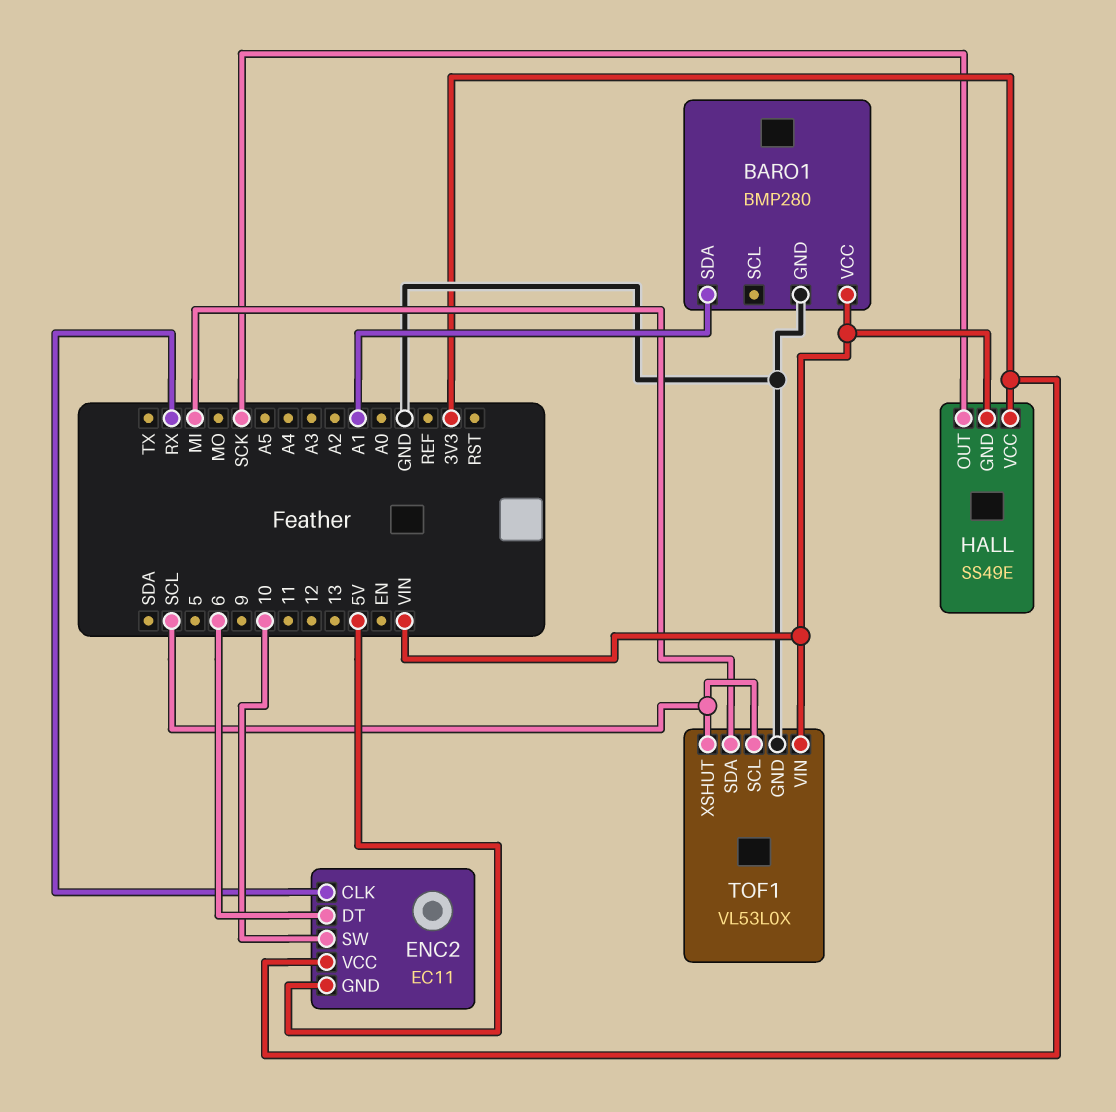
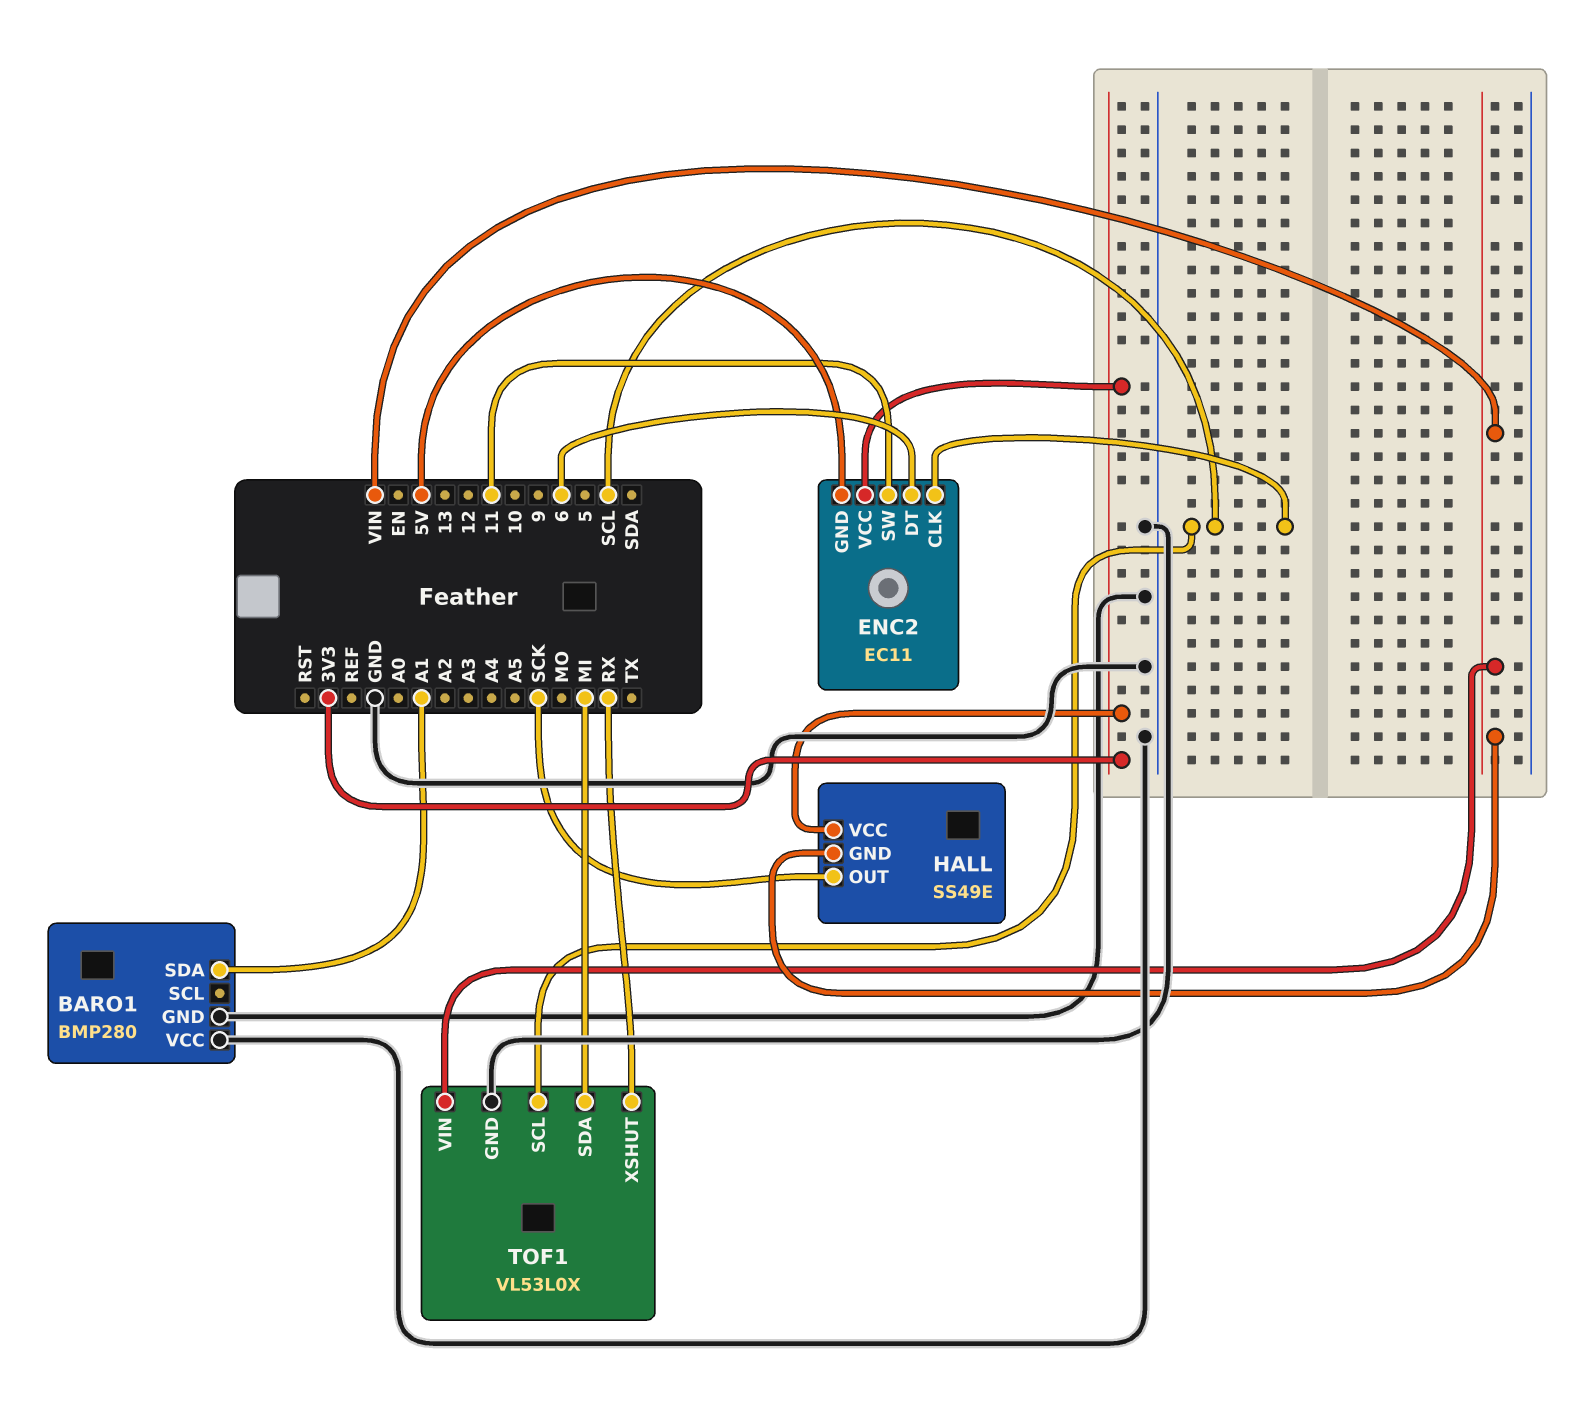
BARO1 pin VCC: VIN -> GND
ENC2 pin CLK: RX -> SCL
ENC2 pin SW: 10 -> 11
TOF1 pin XSHUT: SCL -> RX

